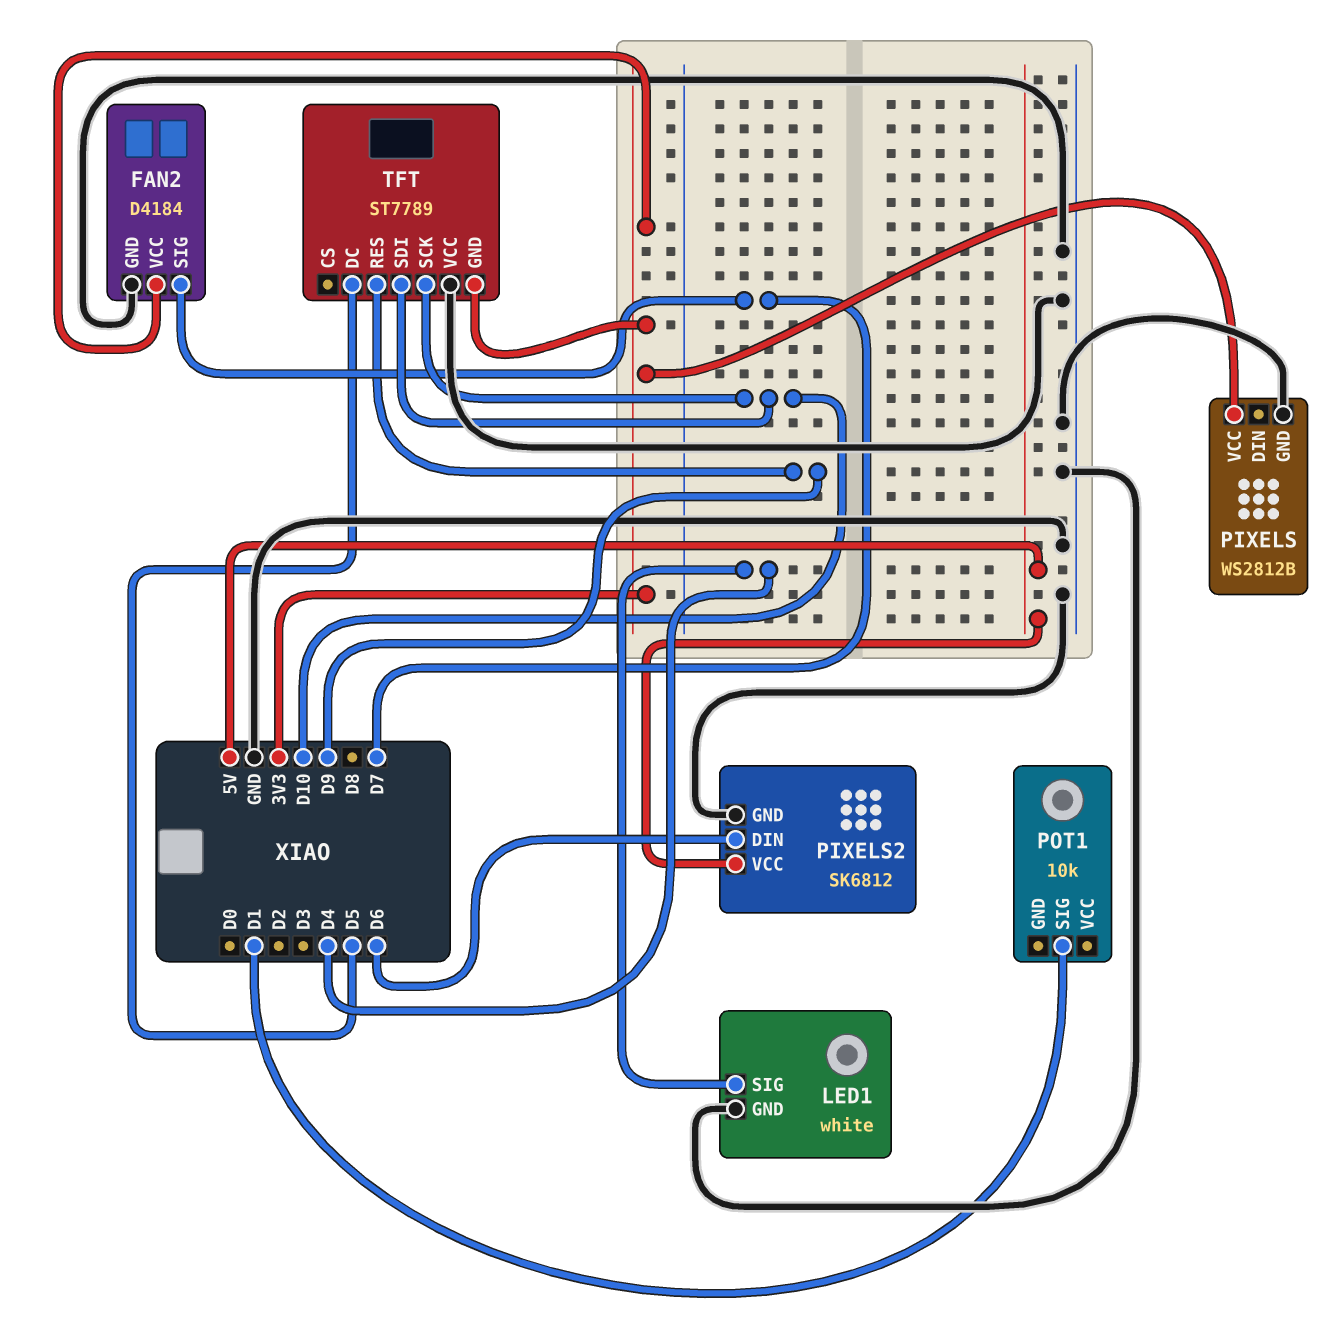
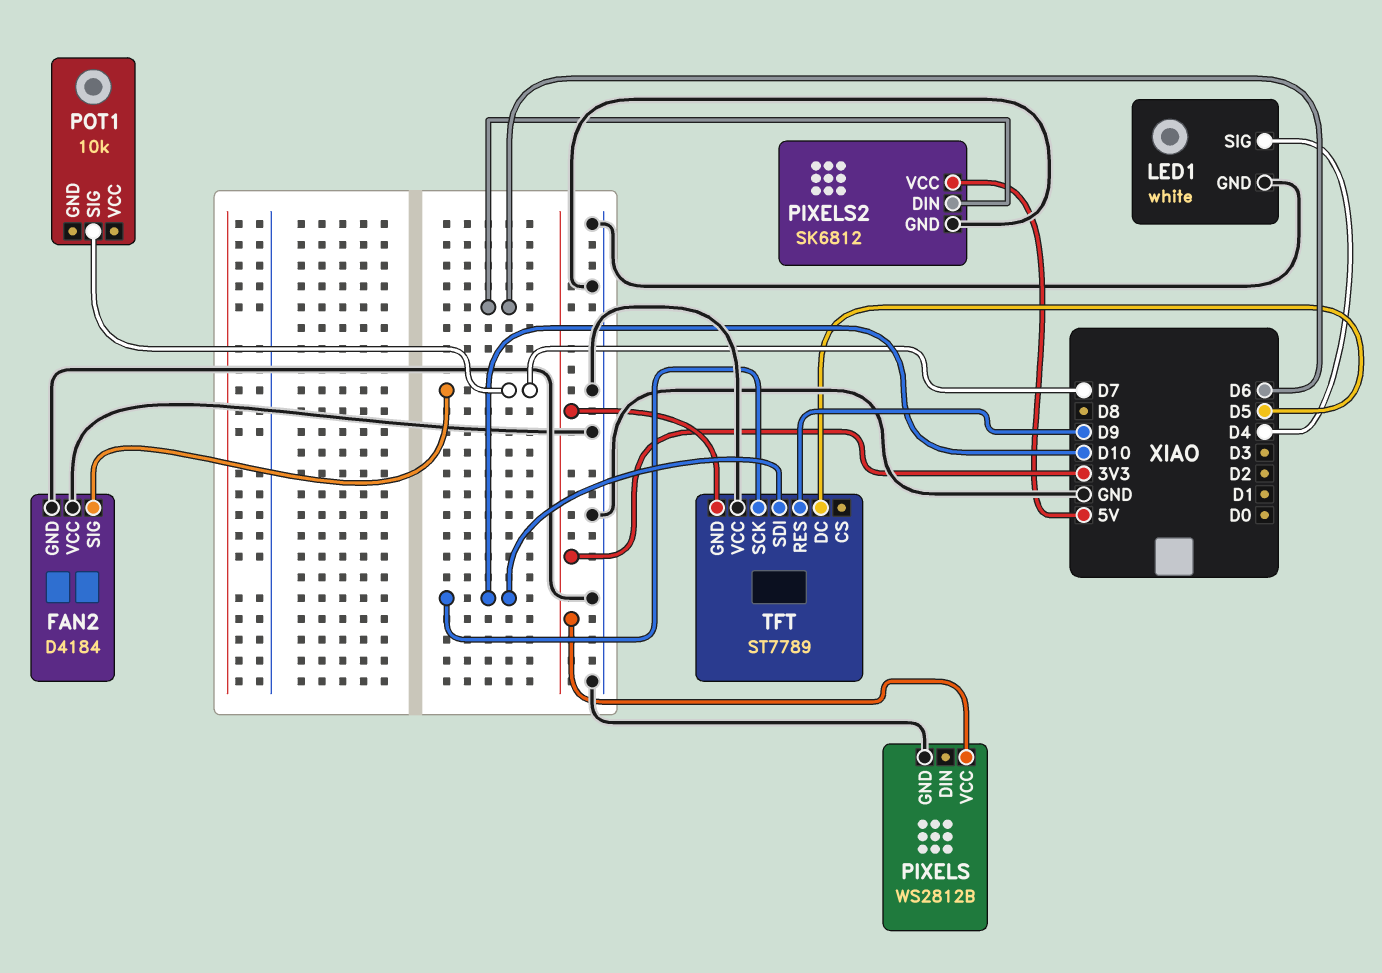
FAN2 pin VCC: 3V3 -> GND
POT1 pin SIG: D1 -> D7

